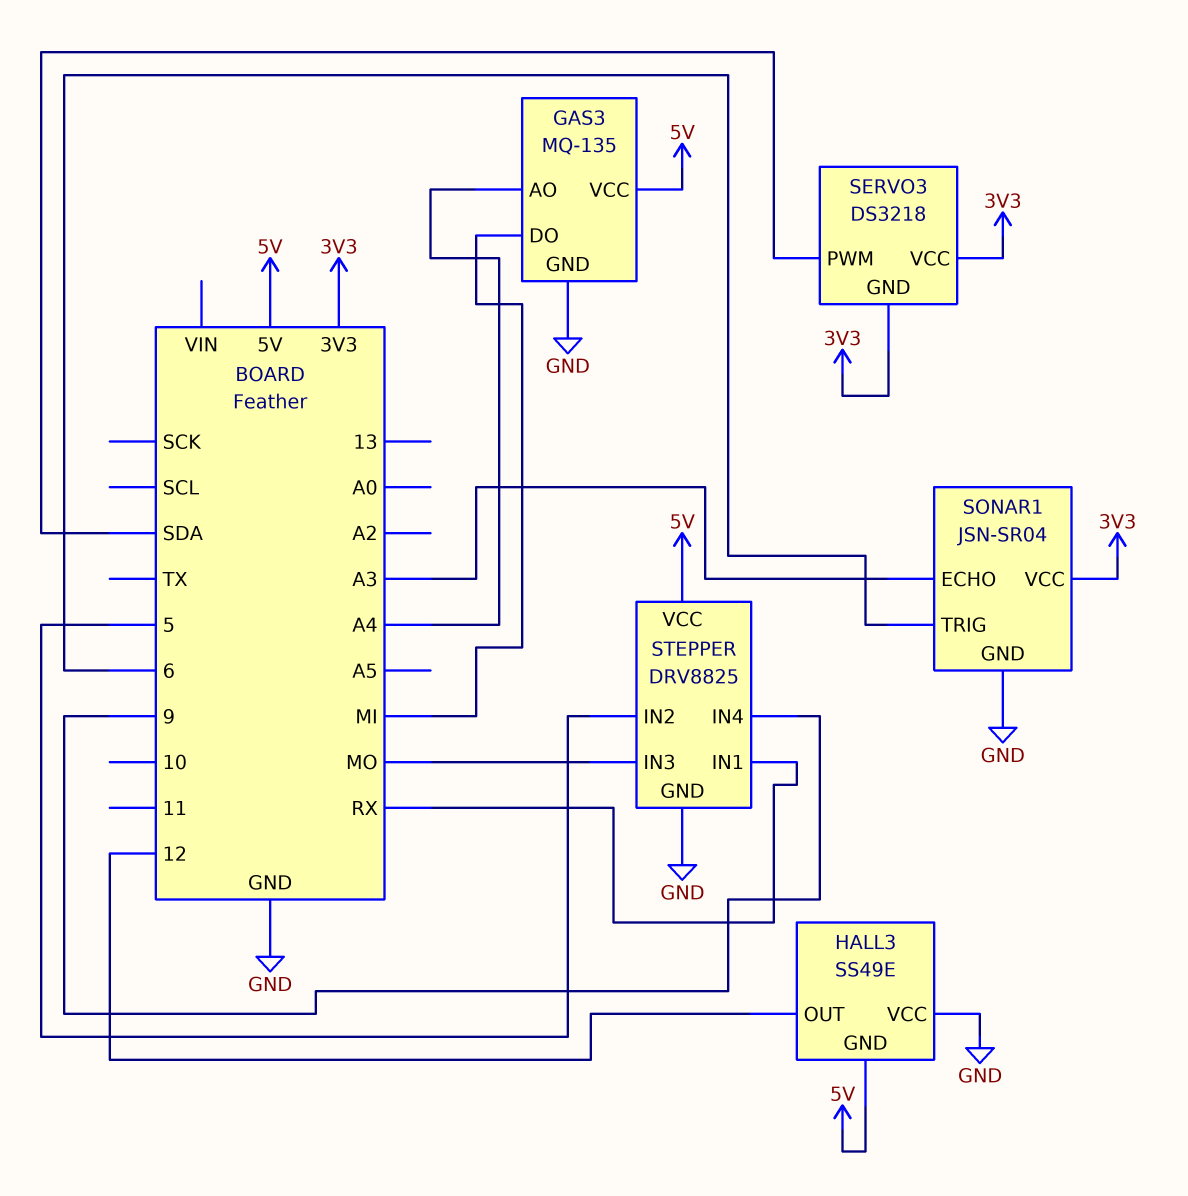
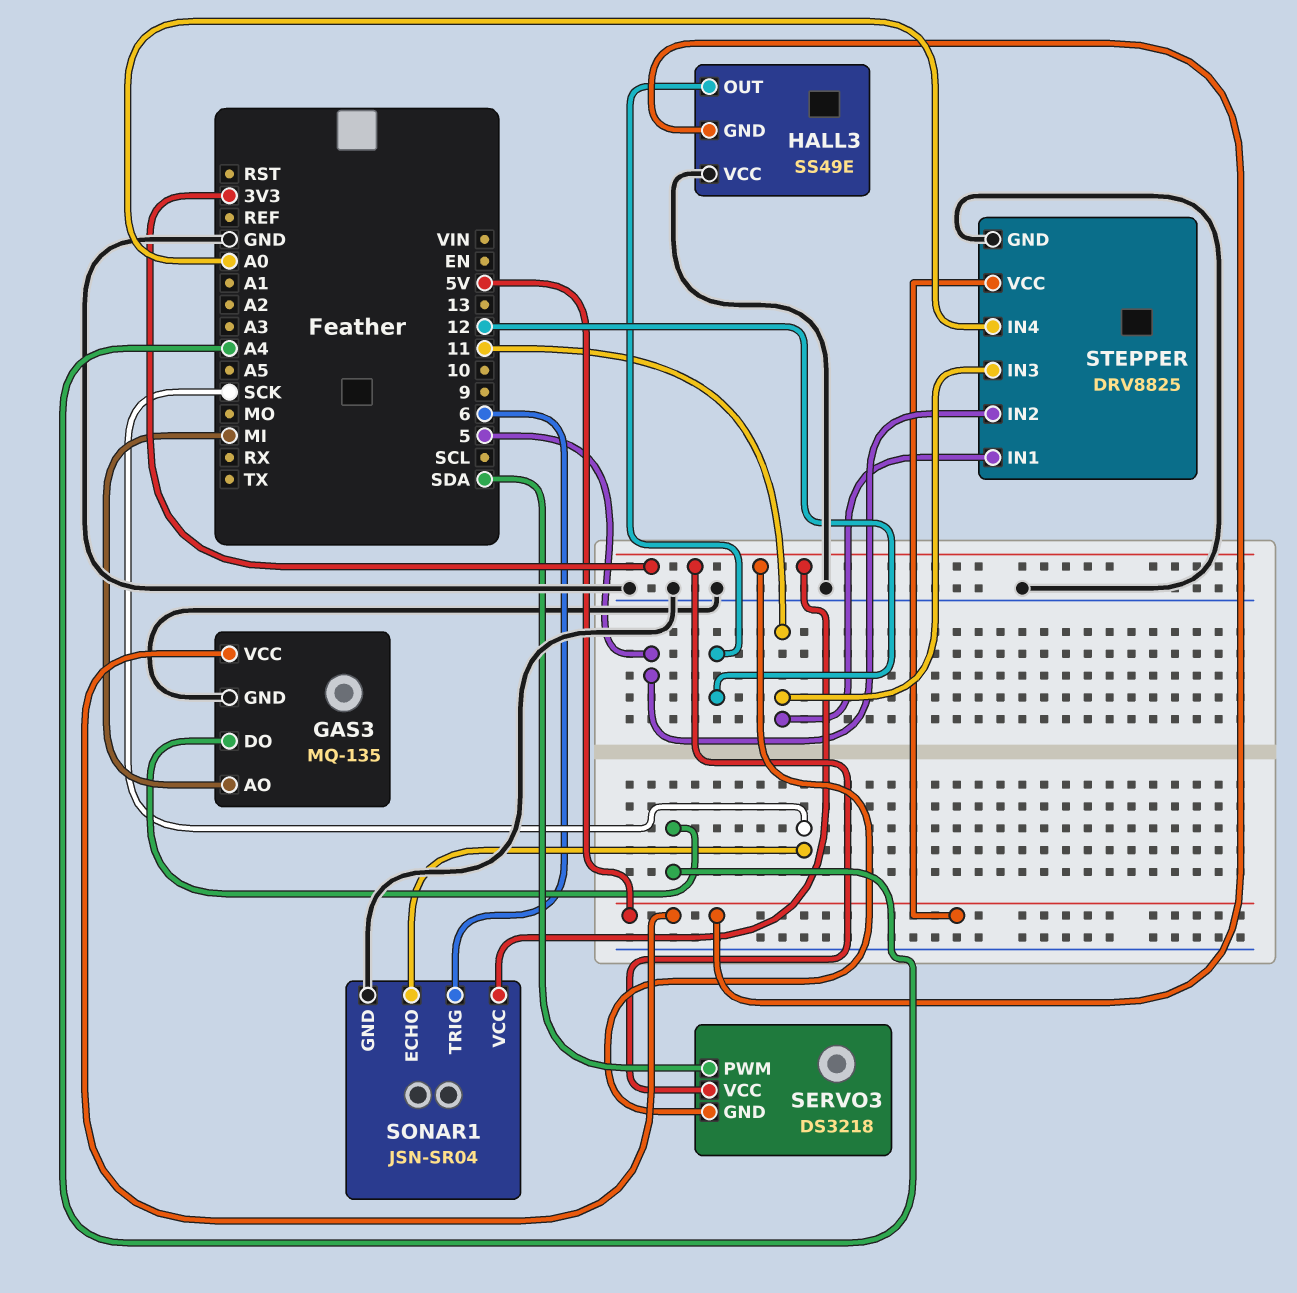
GAS3 pin AO: A4 -> MI
GAS3 pin DO: MI -> A4
SONAR1 pin ECHO: A3 -> SCK
STEPPER pin IN1: RX -> 11
STEPPER pin IN3: MO -> 11
STEPPER pin IN4: 9 -> A0

